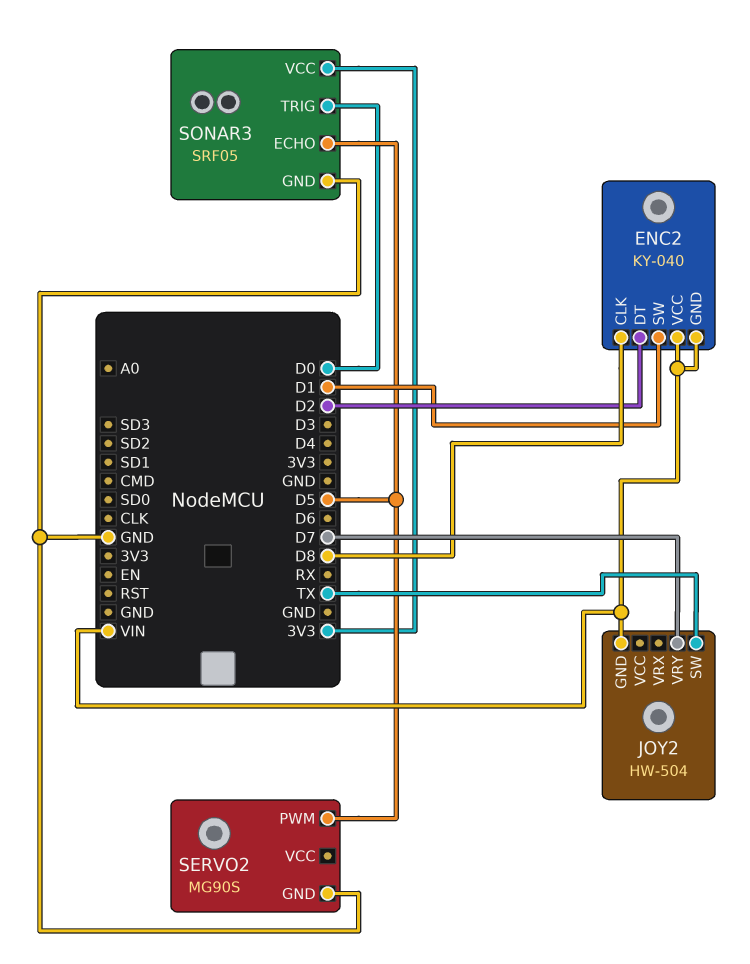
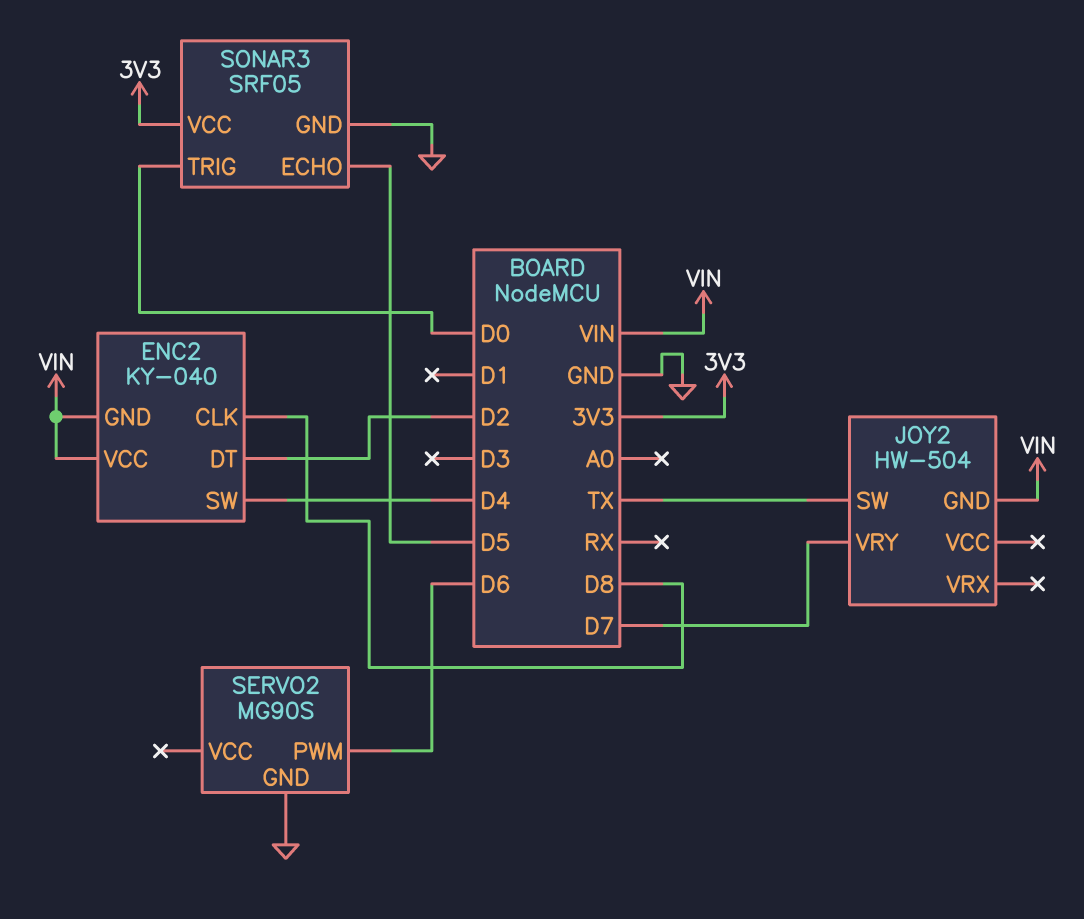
ENC2 pin SW: D1 -> D4
SERVO2 pin PWM: D5 -> D6

